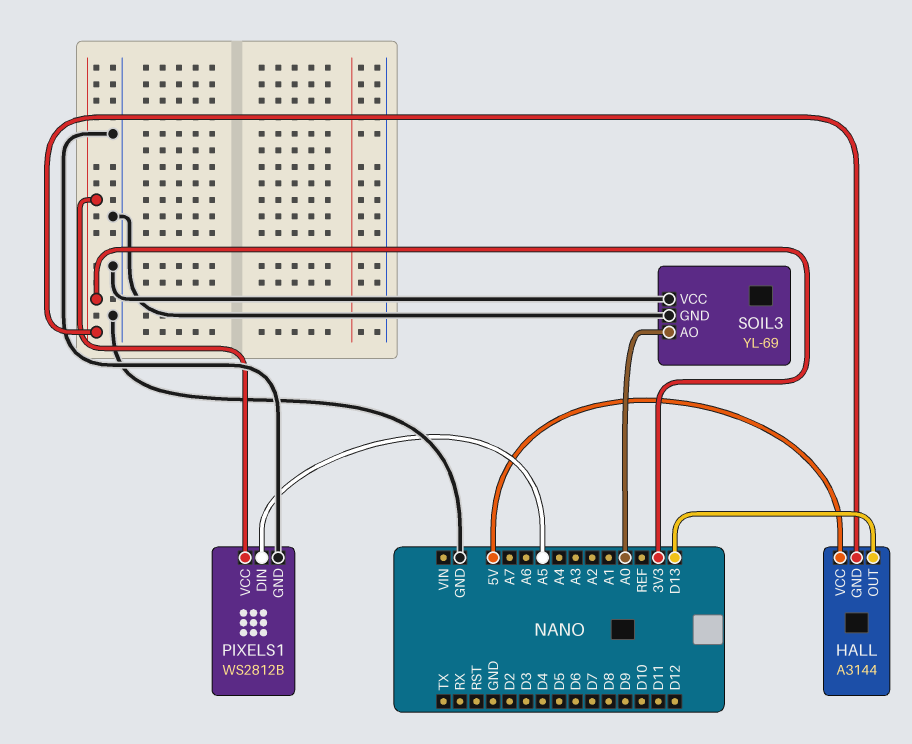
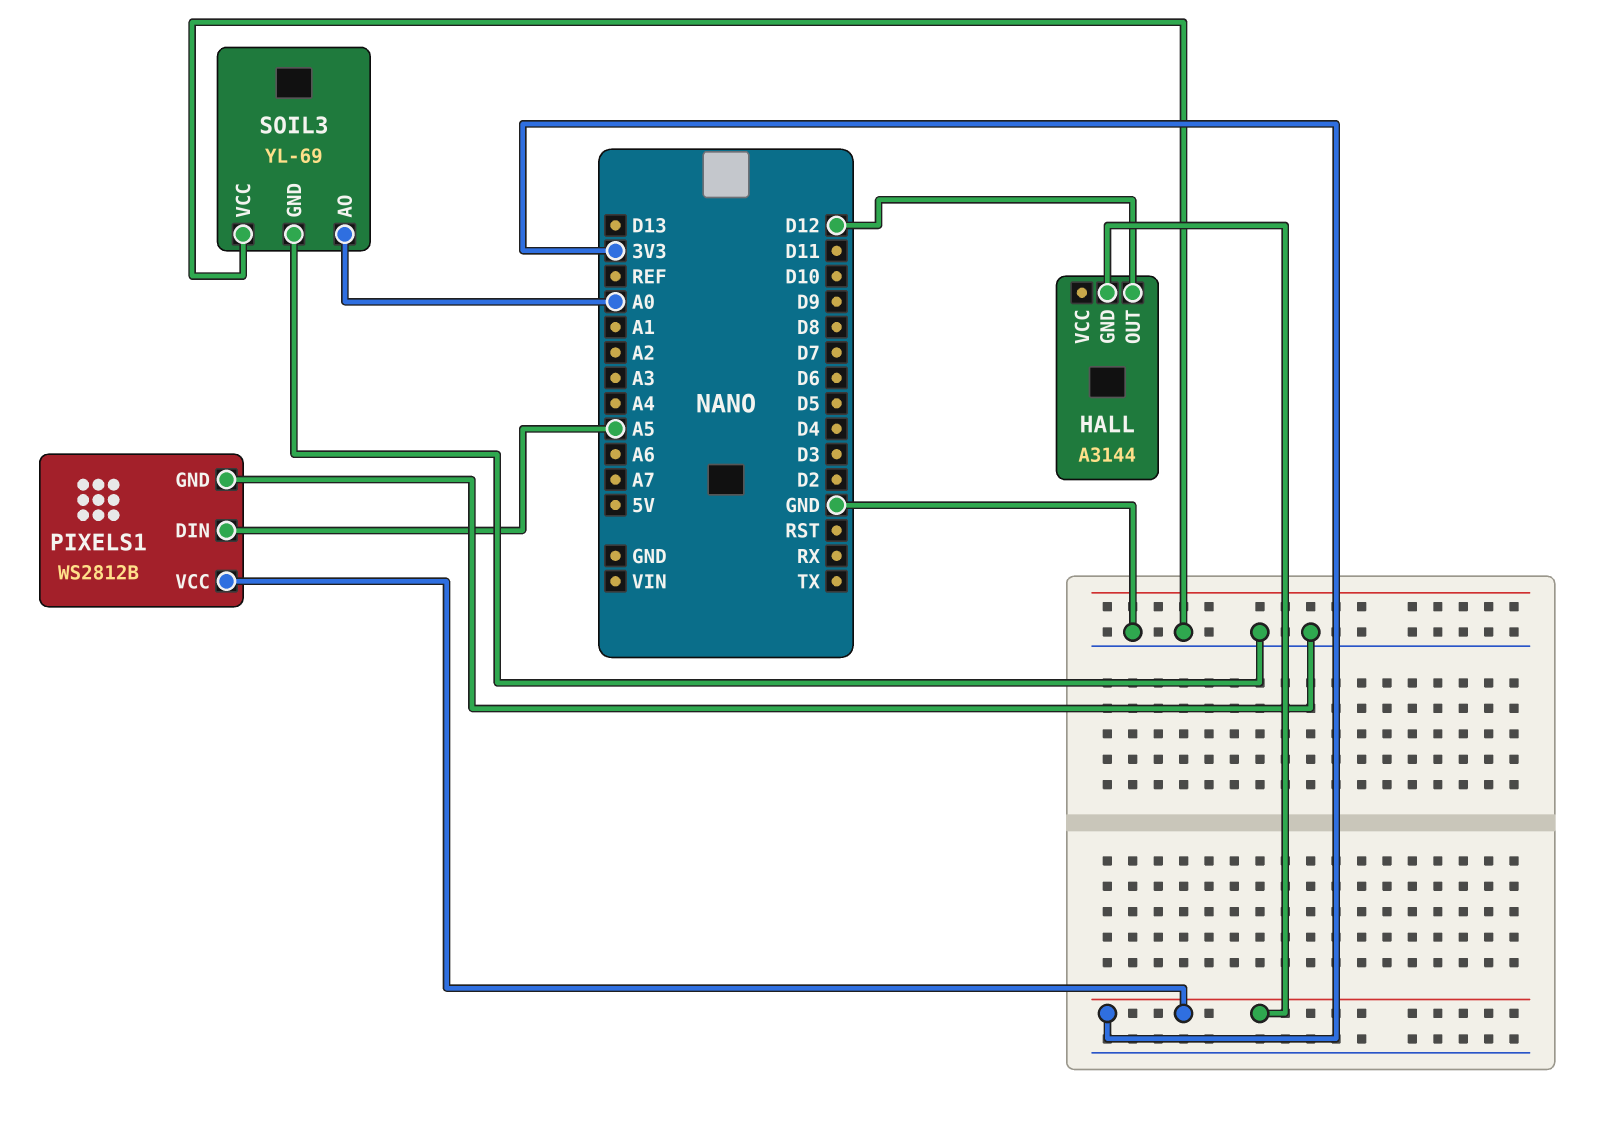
HALL pin OUT: D13 -> D12
HALL pin VCC: 5V -> none

